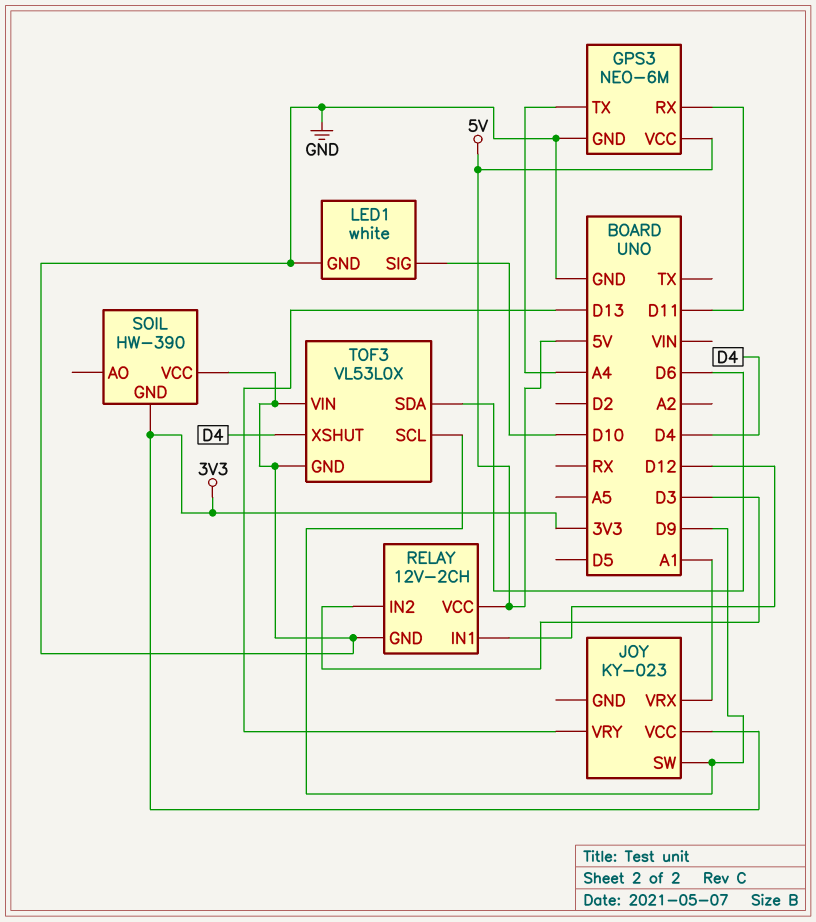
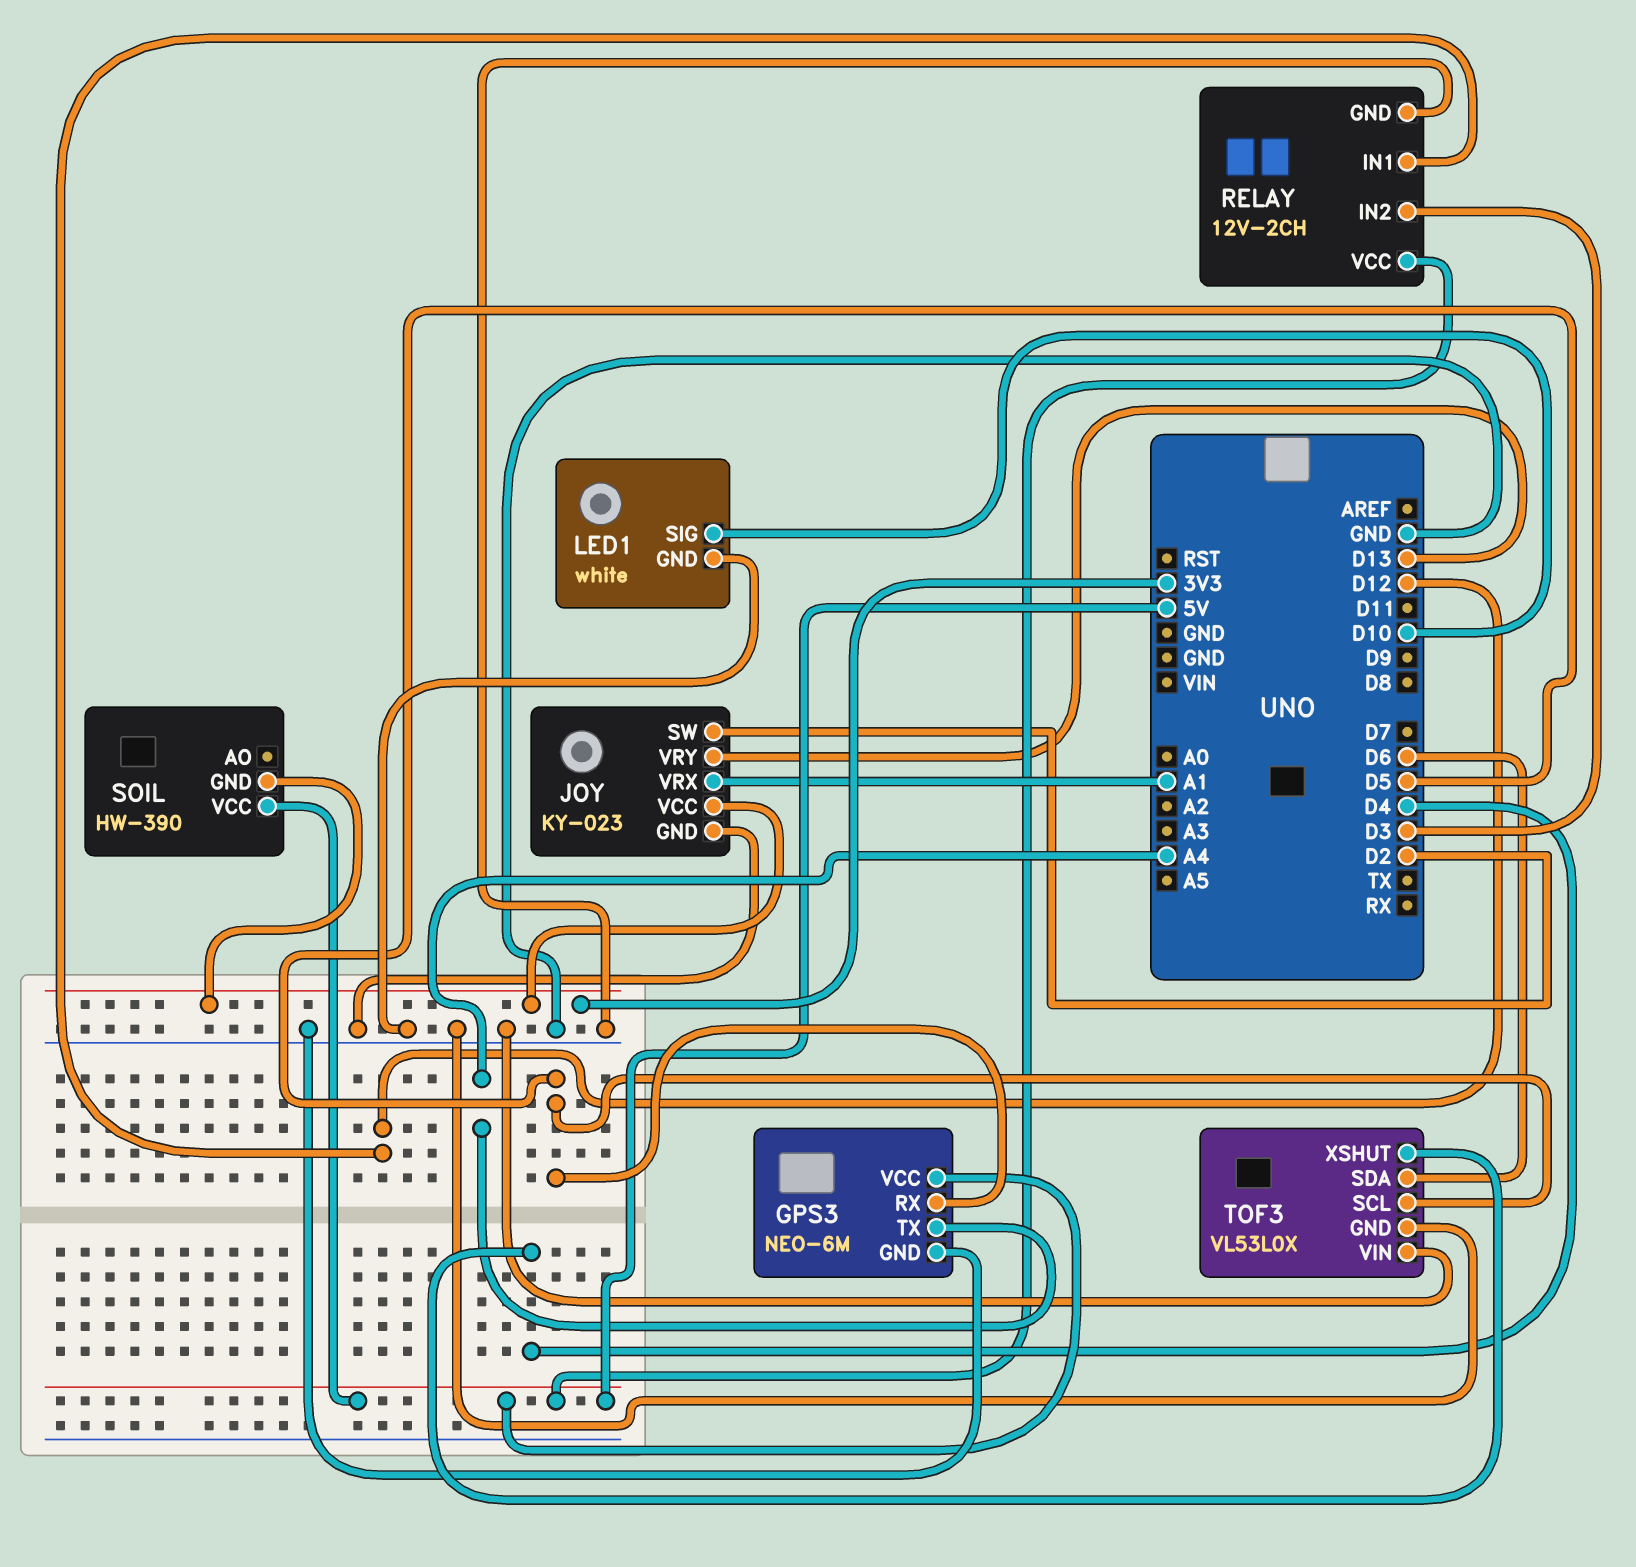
GPS3 pin RX: D11 -> D5
JOY pin GND: none -> GND
JOY pin SW: D9 -> D2
SOIL pin VCC: GND -> 5V
TOF3 pin SCL: D9 -> D5

